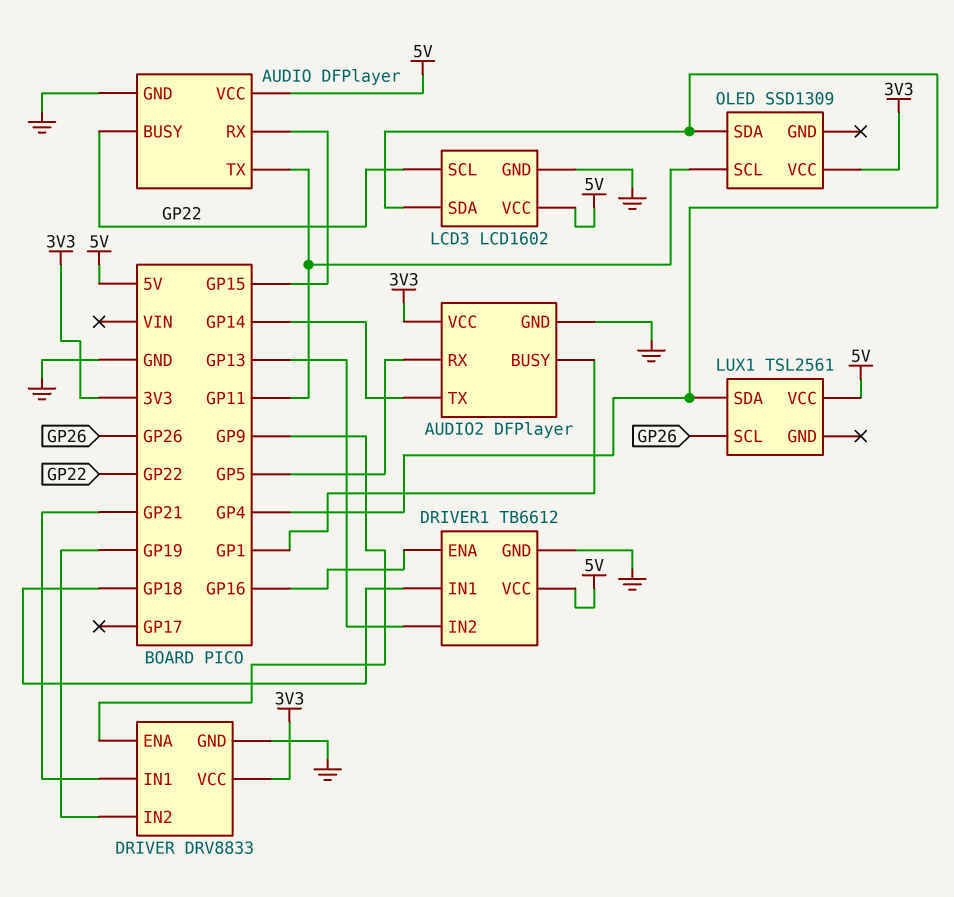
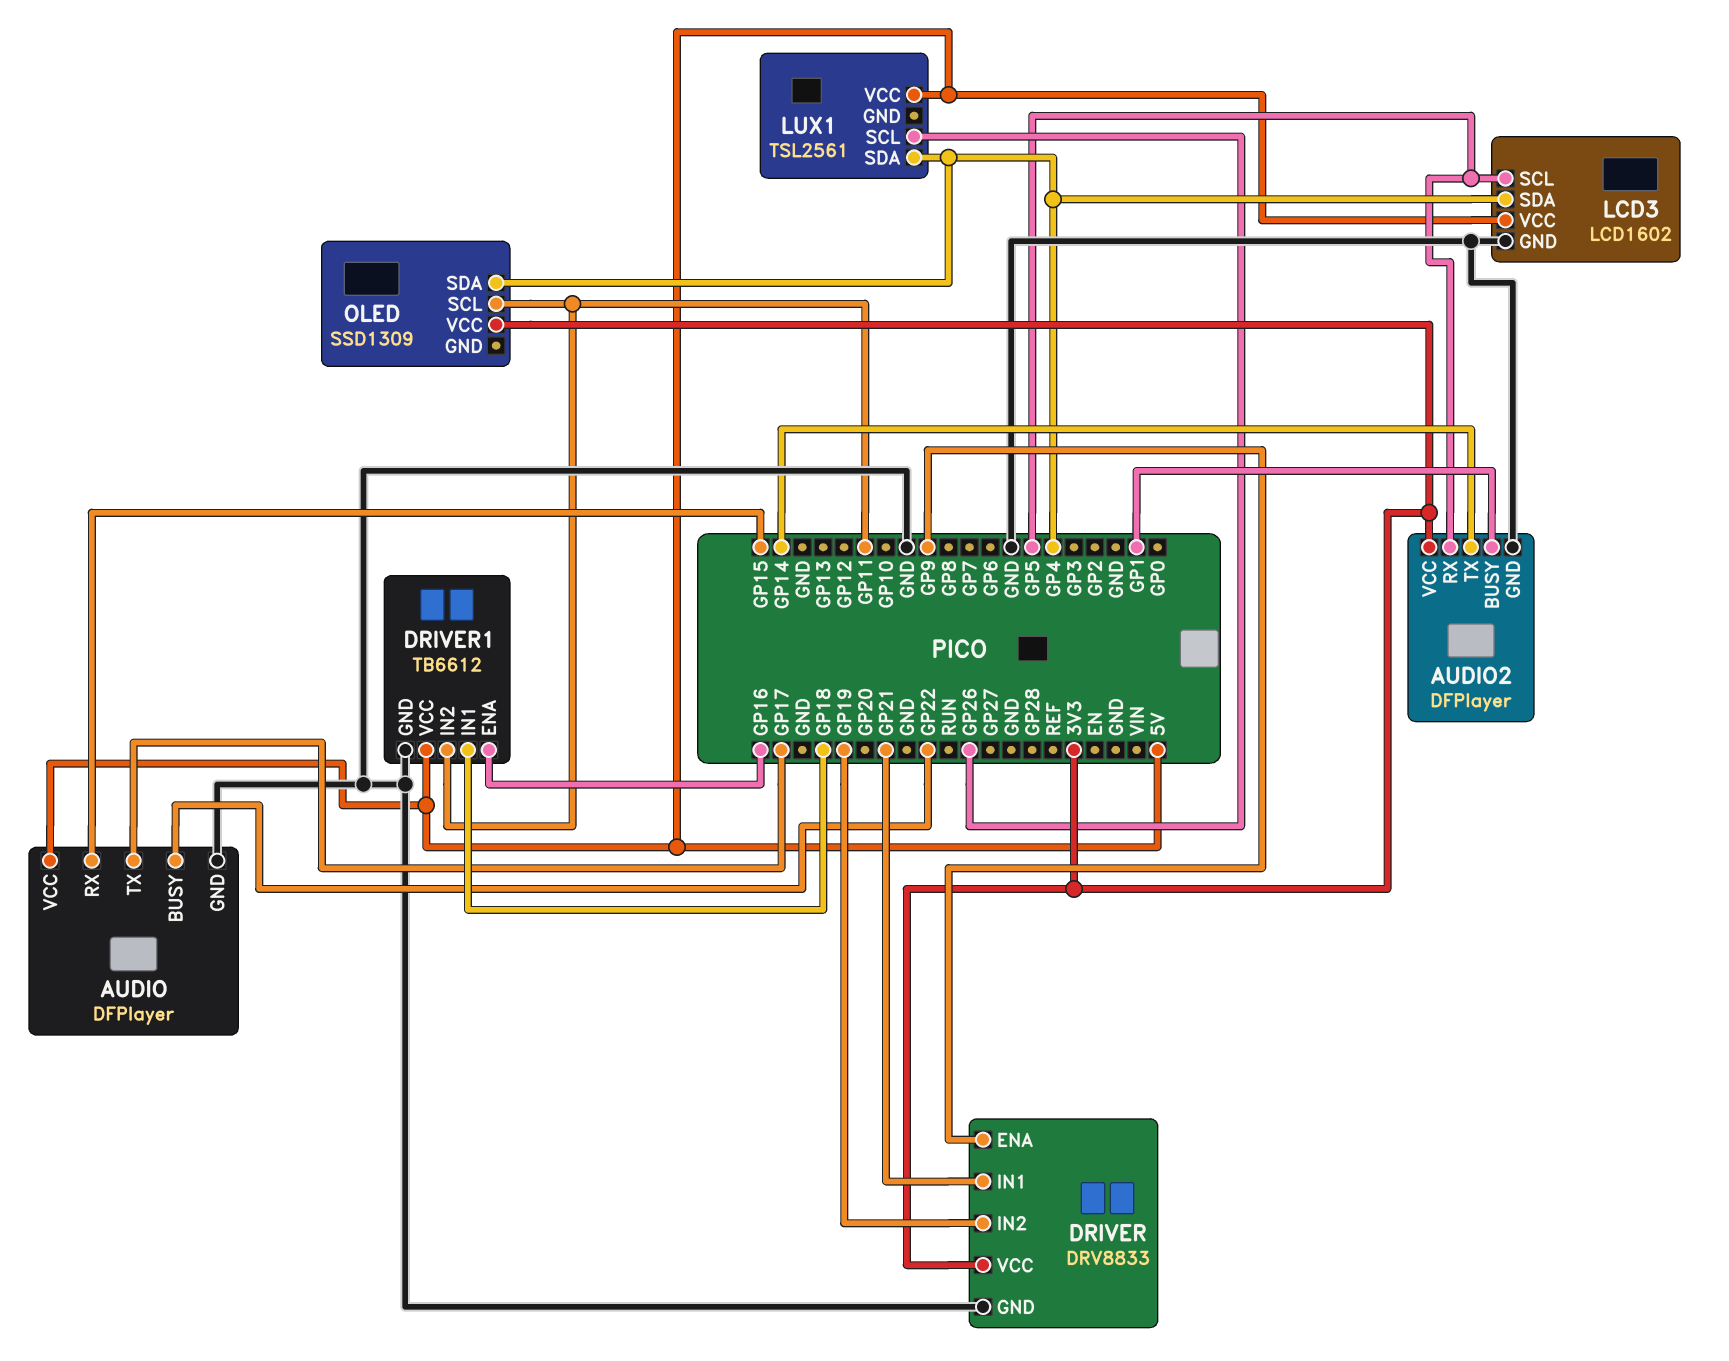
AUDIO pin TX: GP11 -> GP17
DRIVER1 pin IN2: GP13 -> GP11
LCD3 pin SCL: GP22 -> GP5

